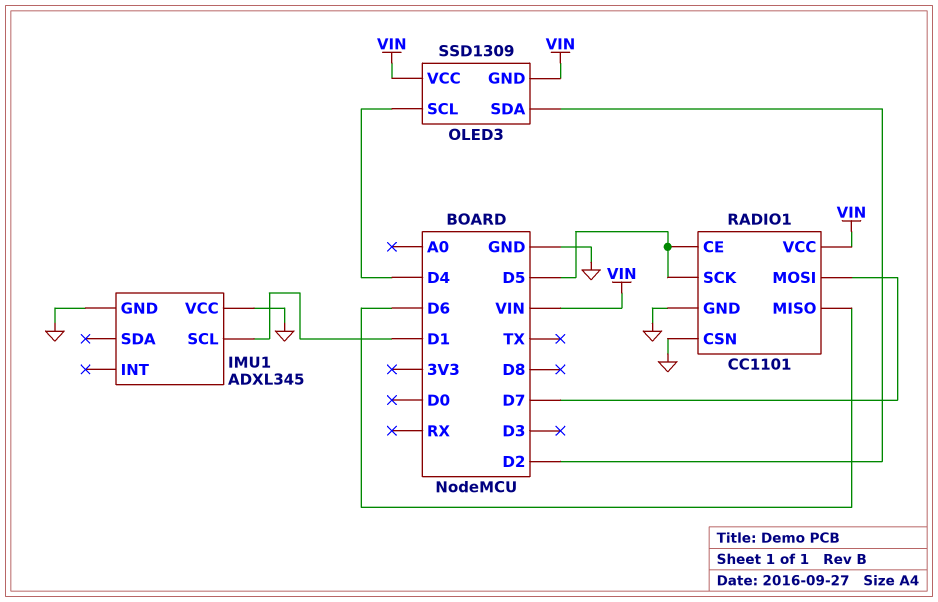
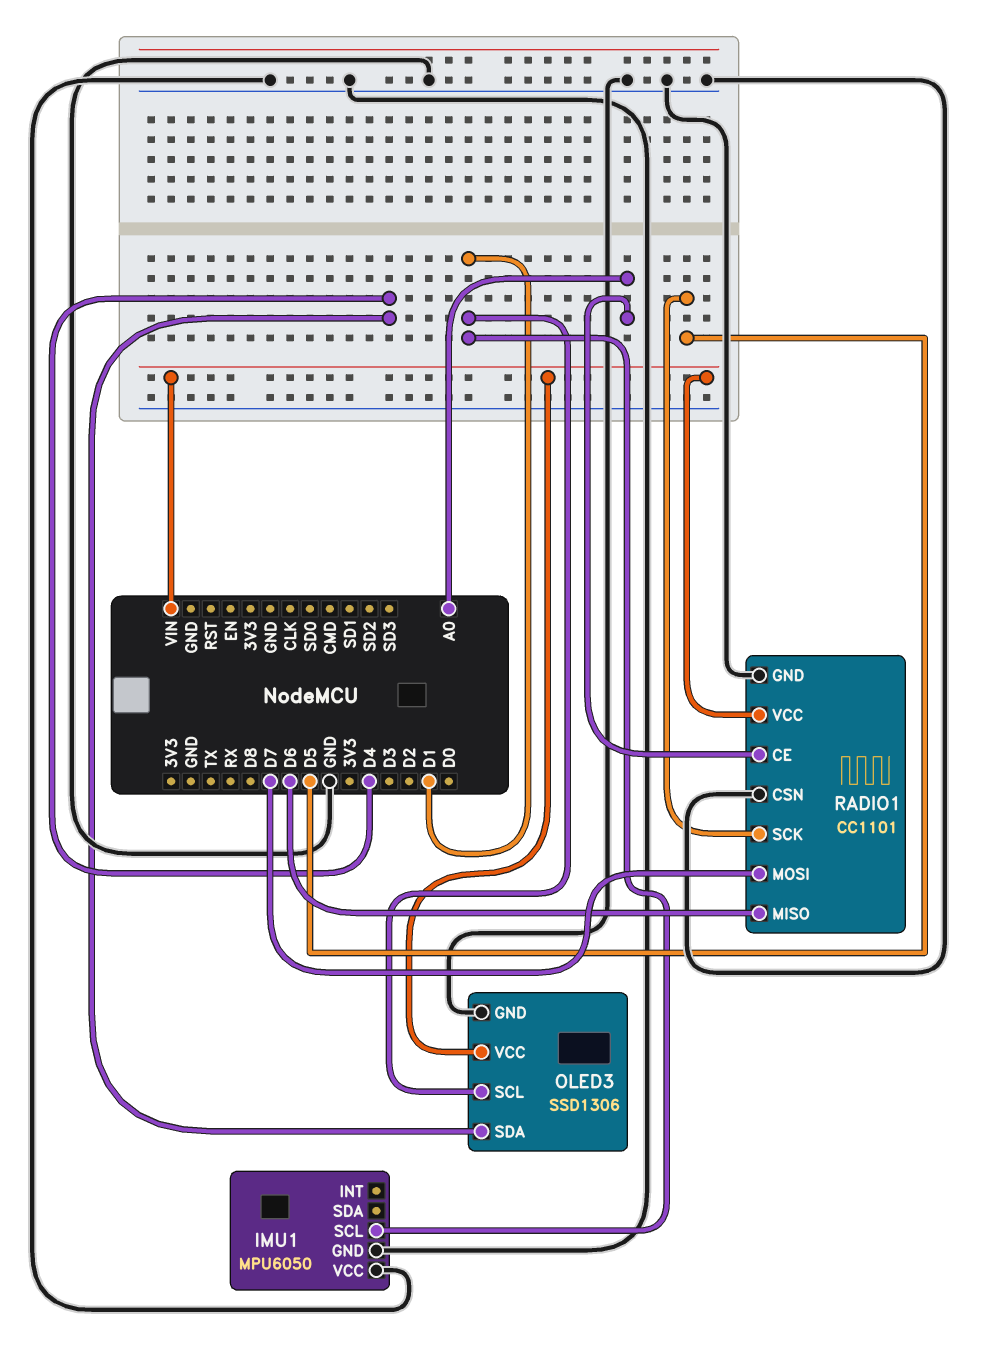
IMU1: ADXL345 -> MPU6050
OLED3: SSD1309 -> SSD1306
OLED3 pin GND: VIN -> GND
OLED3 pin SCL: D4 -> D1
OLED3 pin SDA: D2 -> D4
RADIO1 pin CE: D5 -> A0

